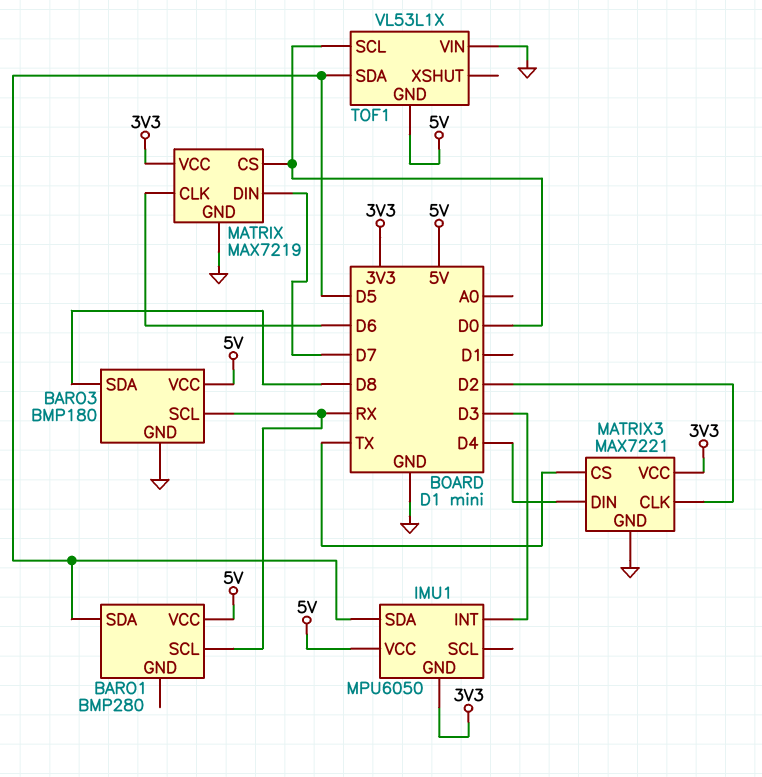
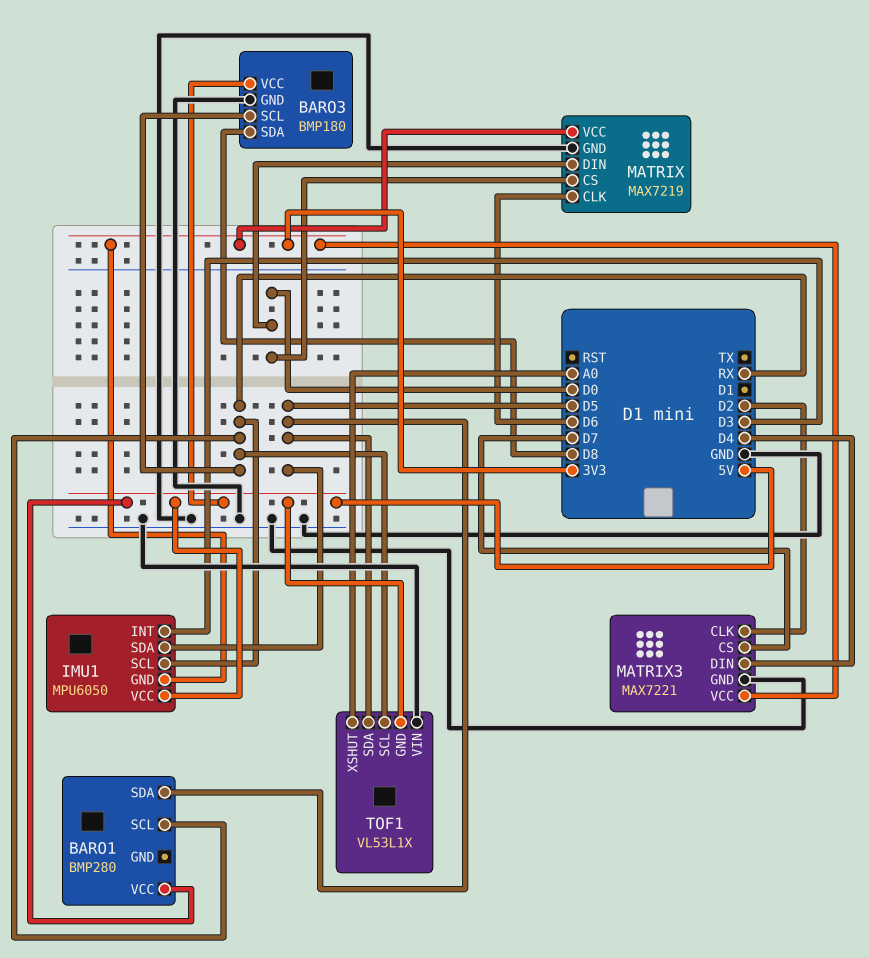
IMU1 pin SCL: none -> RX
MATRIX pin DIN: D7 -> D0
MATRIX3 pin CS: TX -> D7
TOF1 pin SCL: D0 -> RX
TOF1 pin XSHUT: none -> A0

